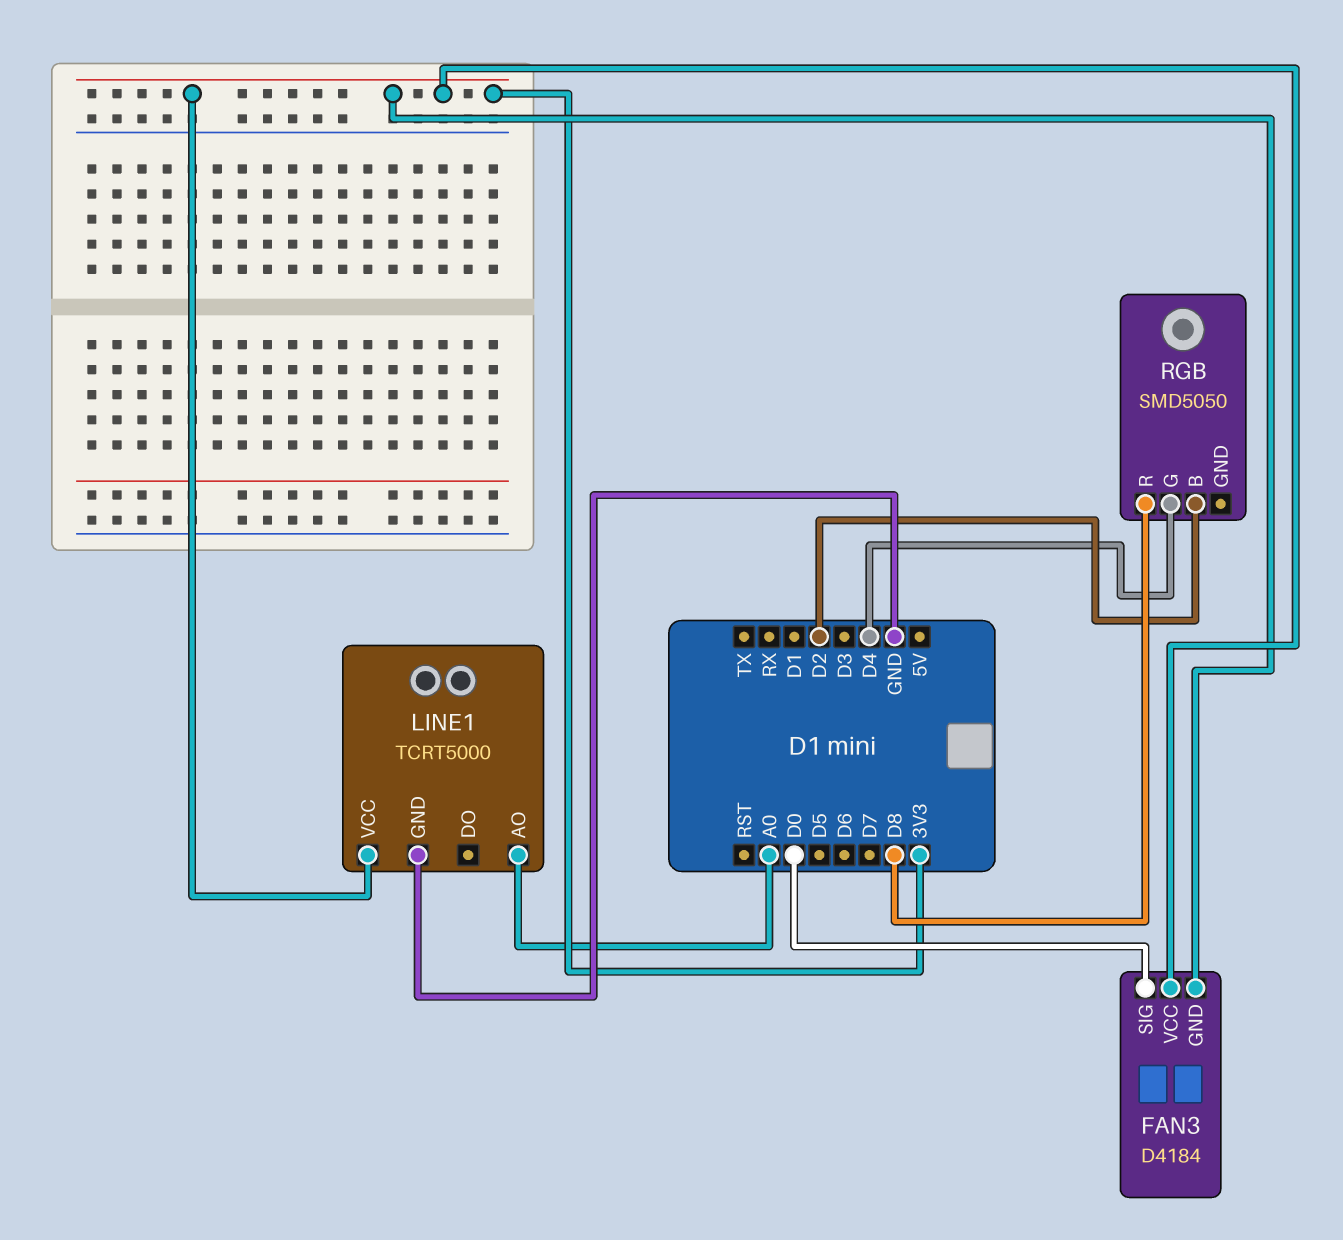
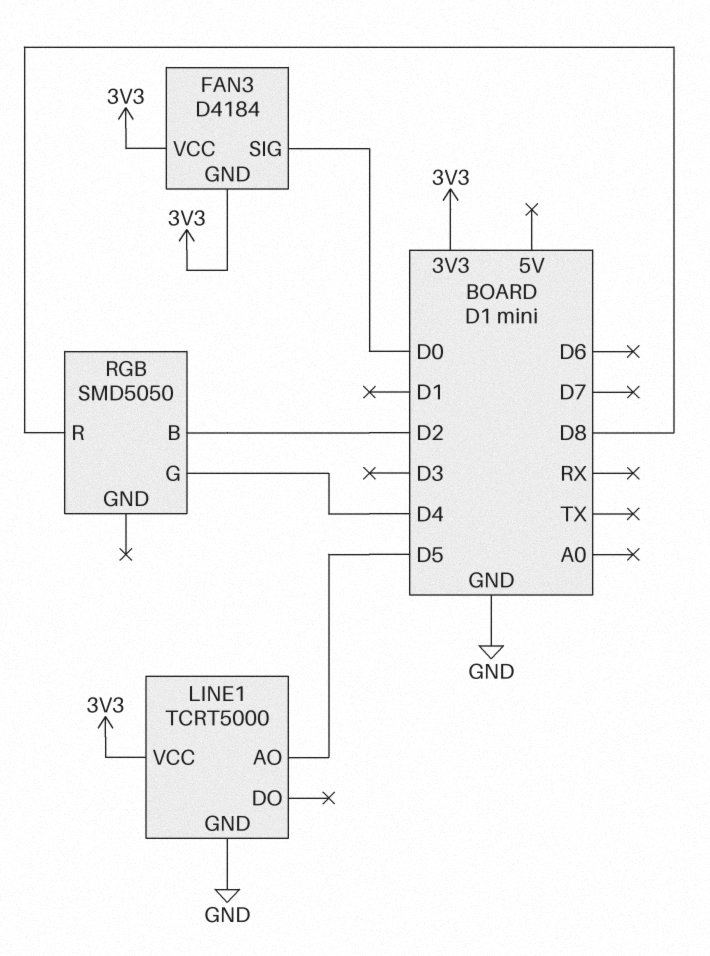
LINE1 pin AO: A0 -> D5

